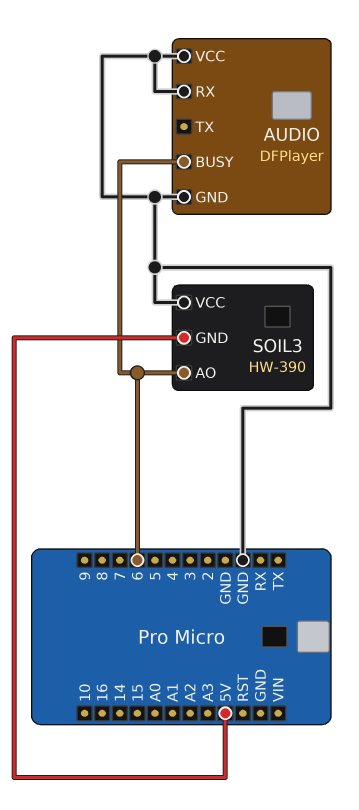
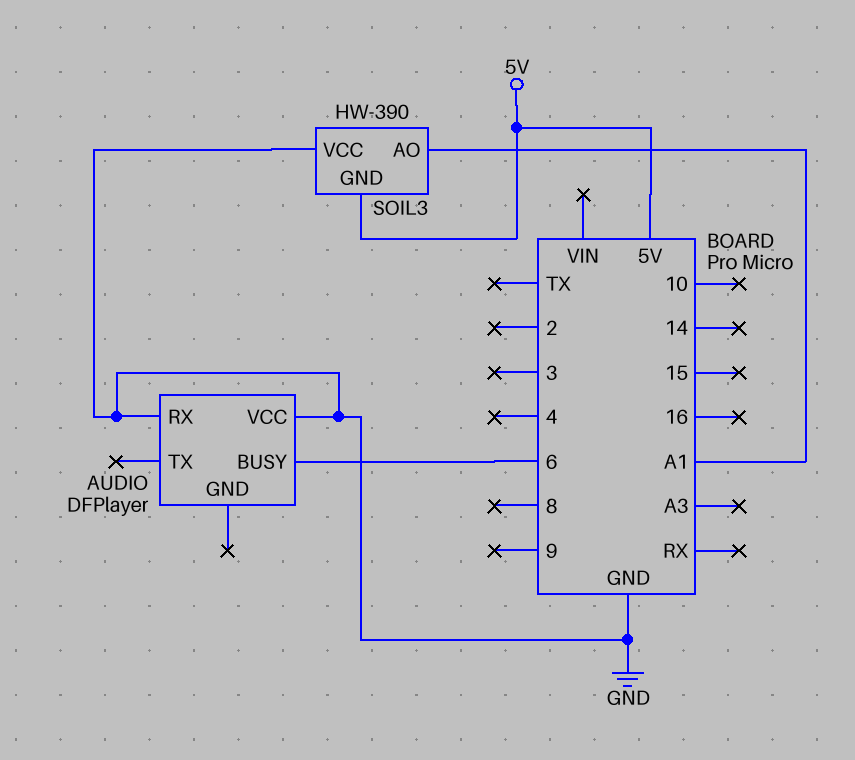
AUDIO pin GND: GND -> none
SOIL3 pin AO: 6 -> A1

